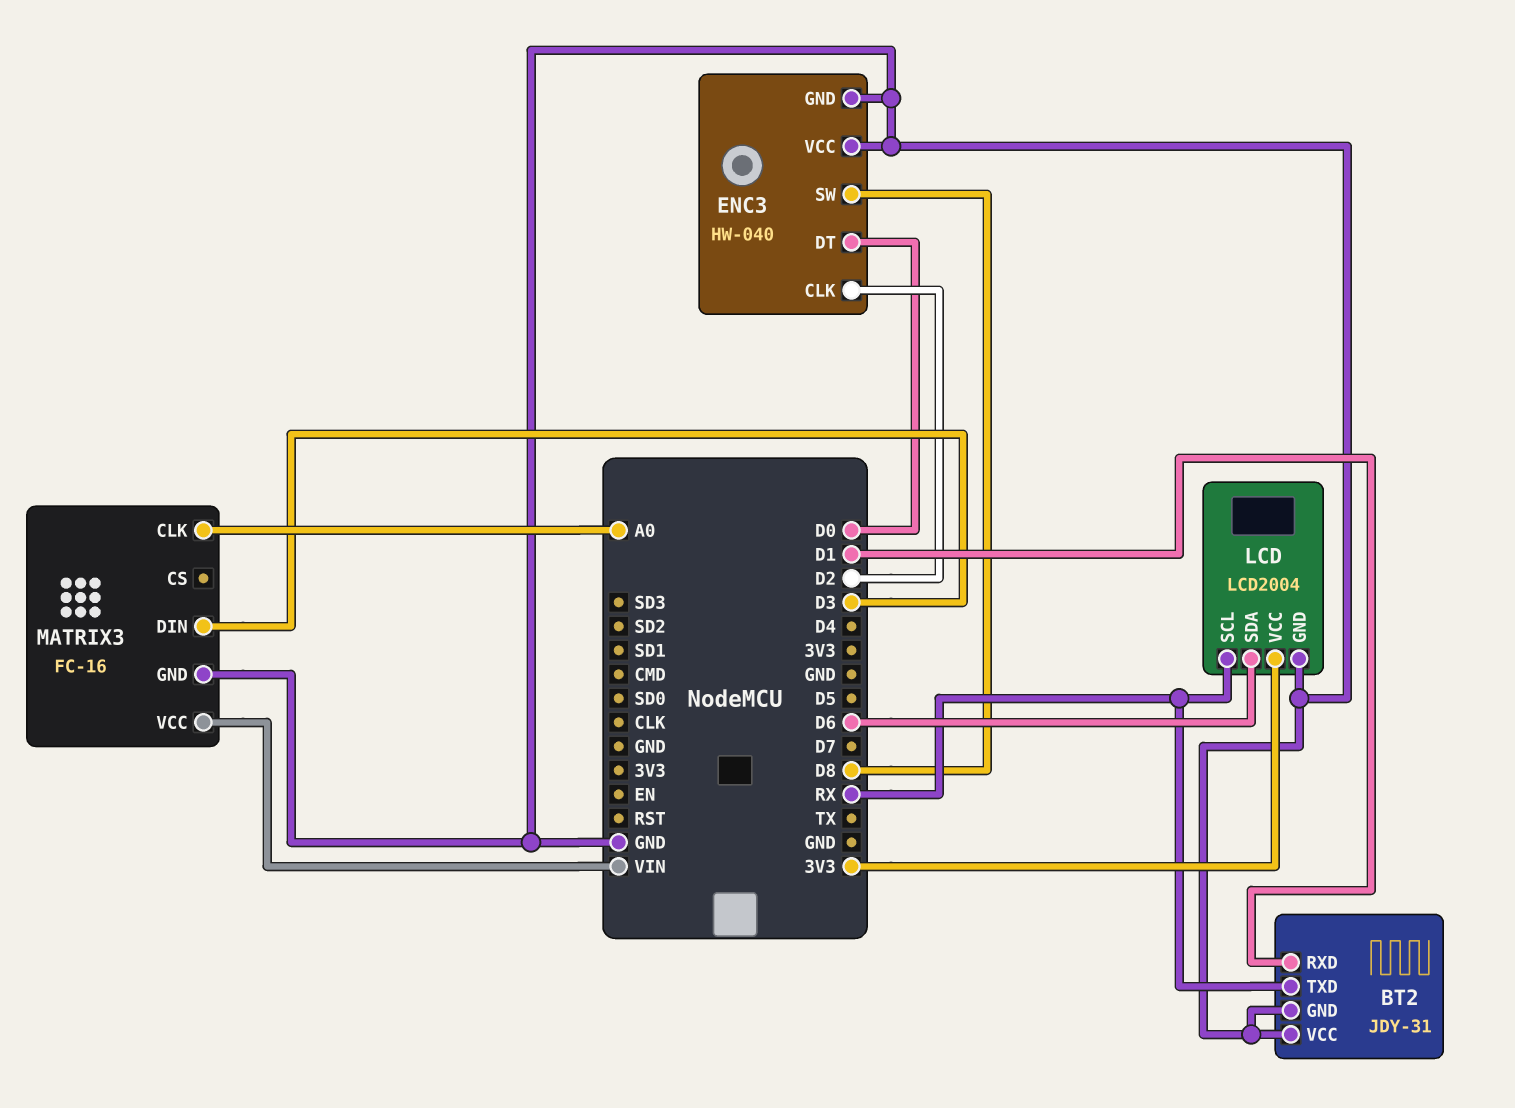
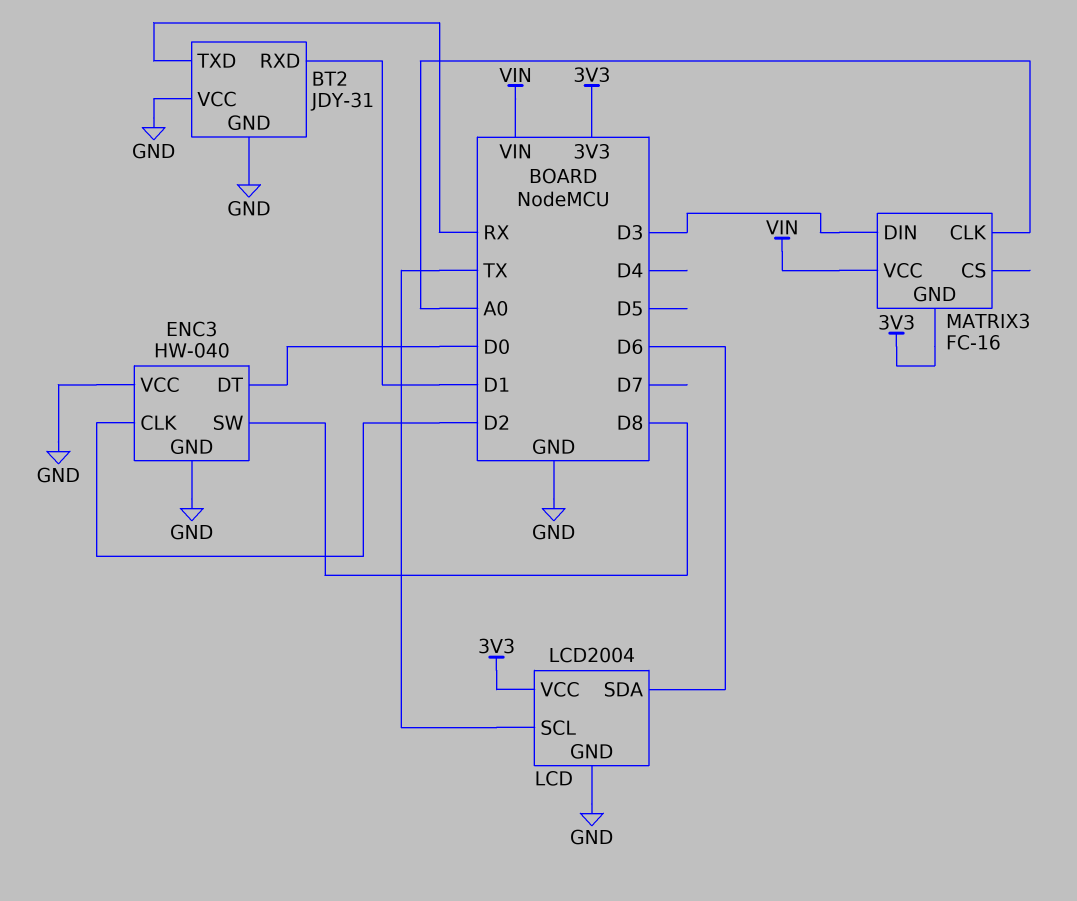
LCD pin SCL: RX -> TX
MATRIX3 pin GND: GND -> 3V3

